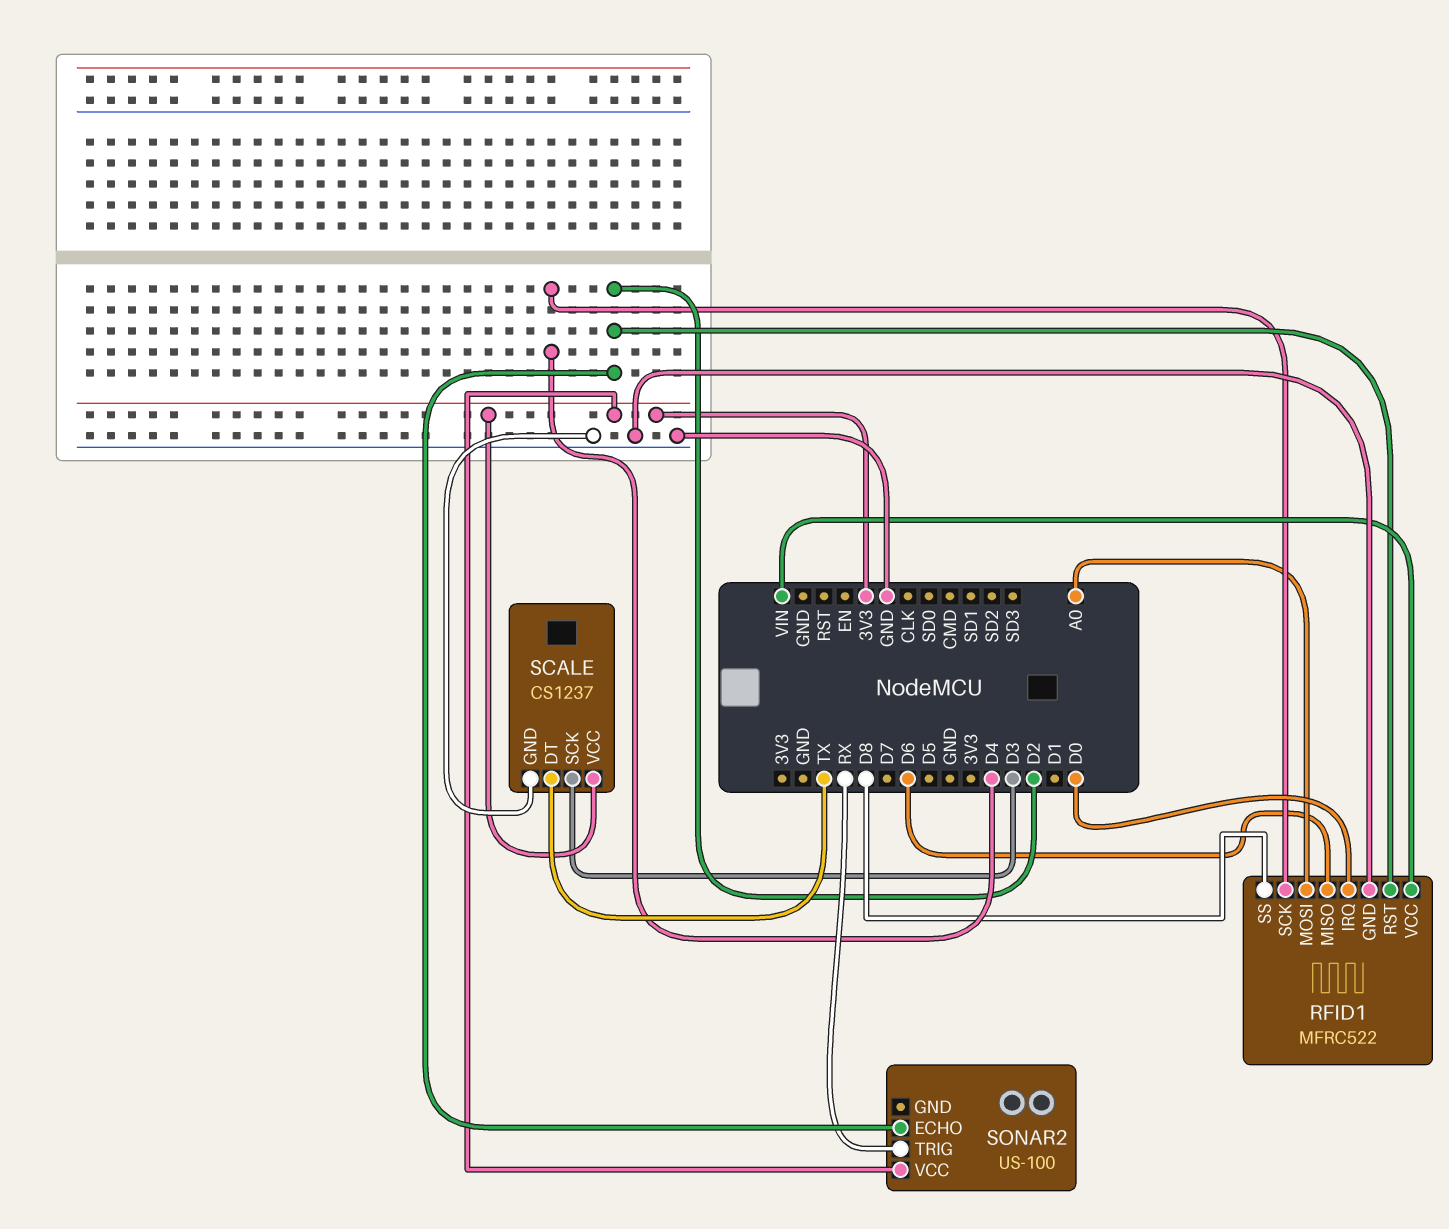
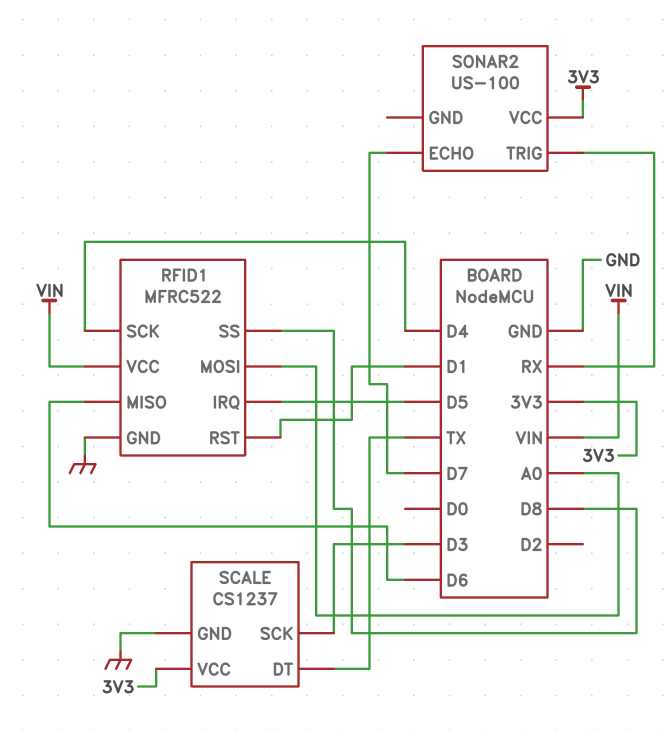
RFID1 pin IRQ: D0 -> D5
RFID1 pin RST: D2 -> D1
SONAR2 pin ECHO: D2 -> D7

